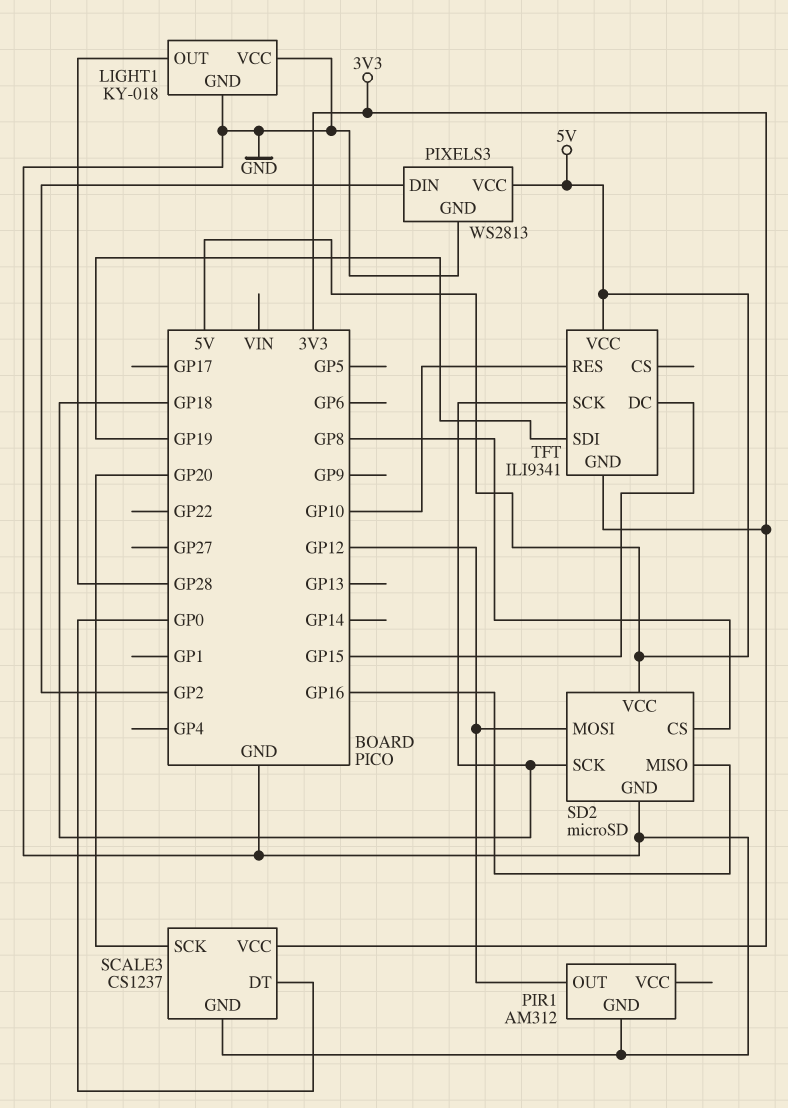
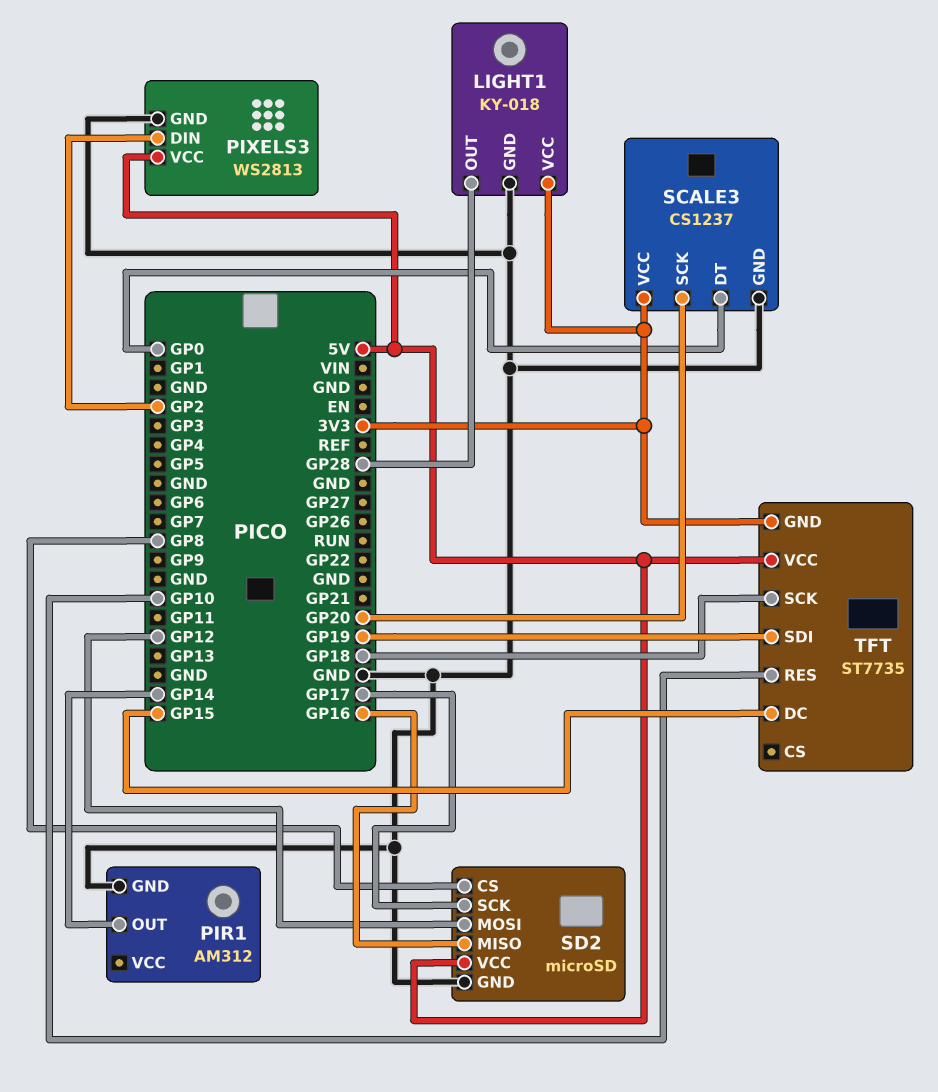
LIGHT1 pin VCC: GND -> 3V3
PIR1 pin OUT: GP12 -> GP14
SD2 pin SCK: GP18 -> GP17
TFT: ILI9341 -> ST7735

